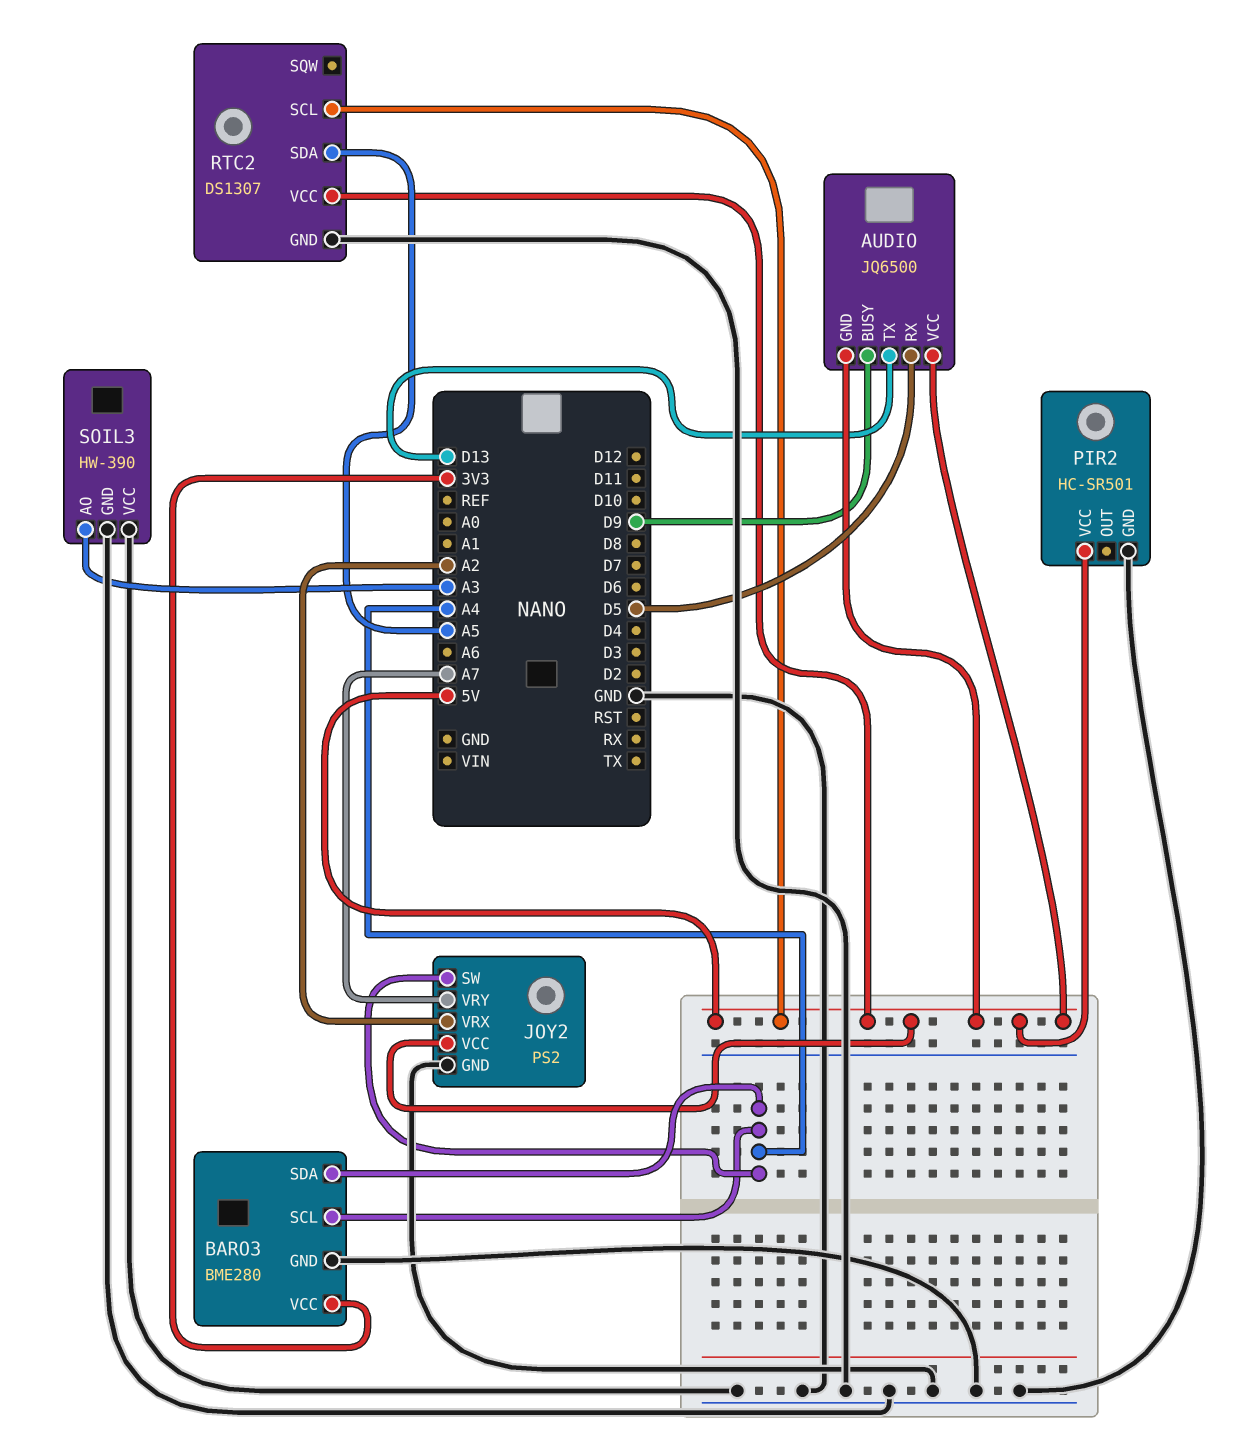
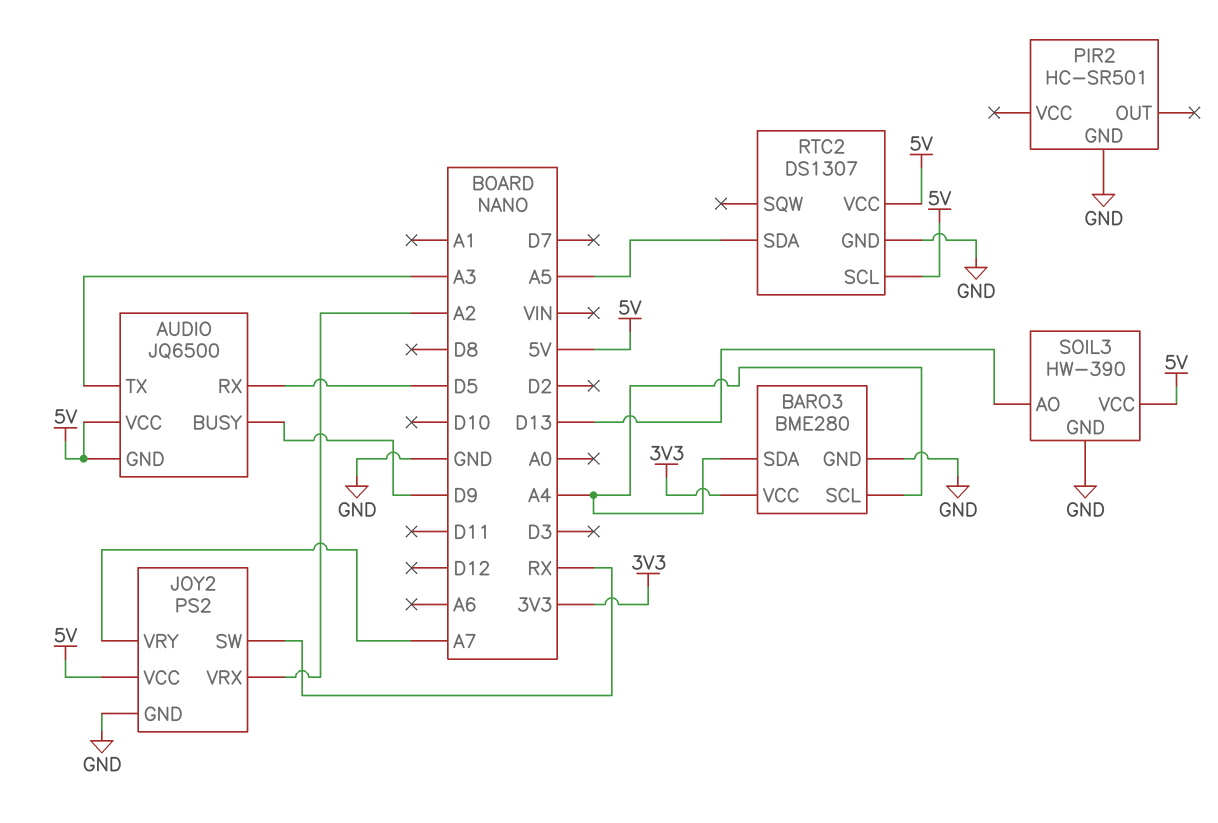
AUDIO pin TX: D13 -> A3
JOY2 pin SW: A4 -> RX
PIR2 pin VCC: 5V -> none
SOIL3 pin AO: A3 -> D13
SOIL3 pin VCC: GND -> 5V

